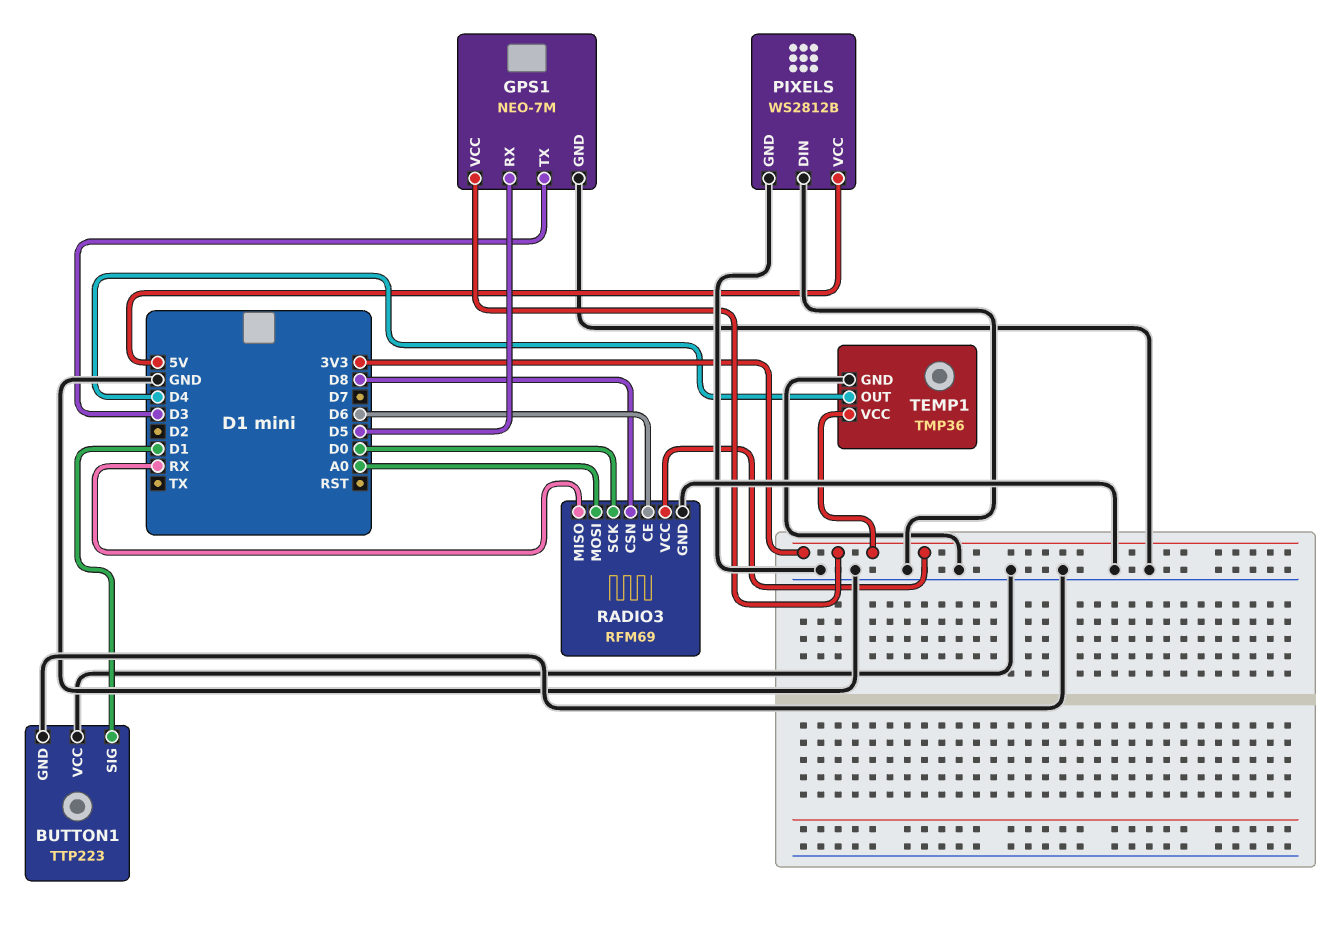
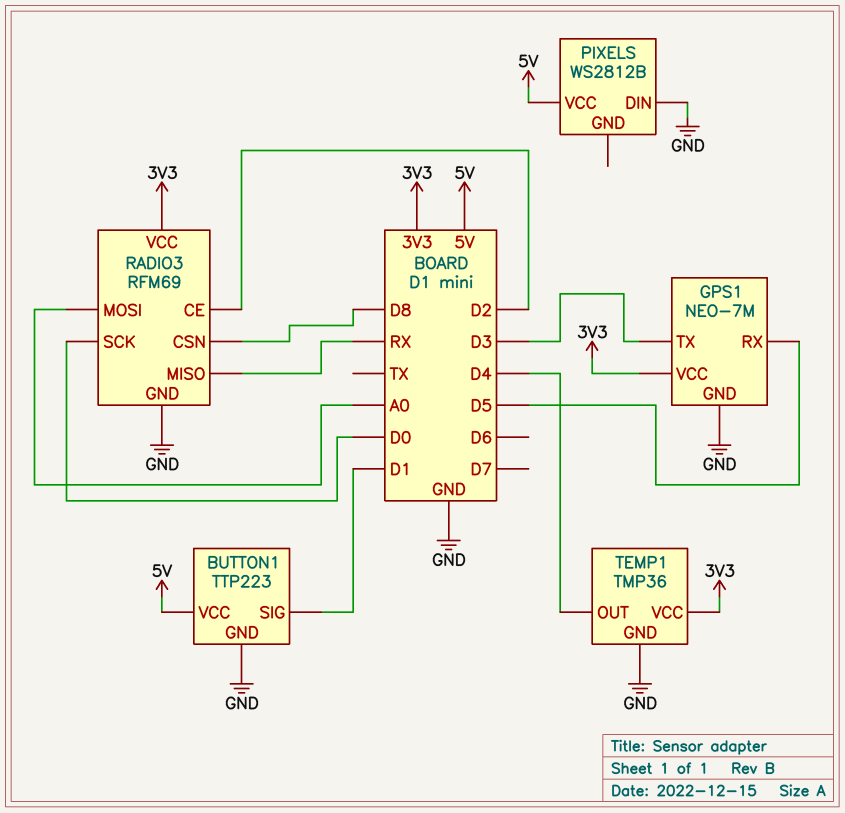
BUTTON1 pin VCC: GND -> 5V
PIXELS pin GND: GND -> none
RADIO3 pin CE: D6 -> D2

